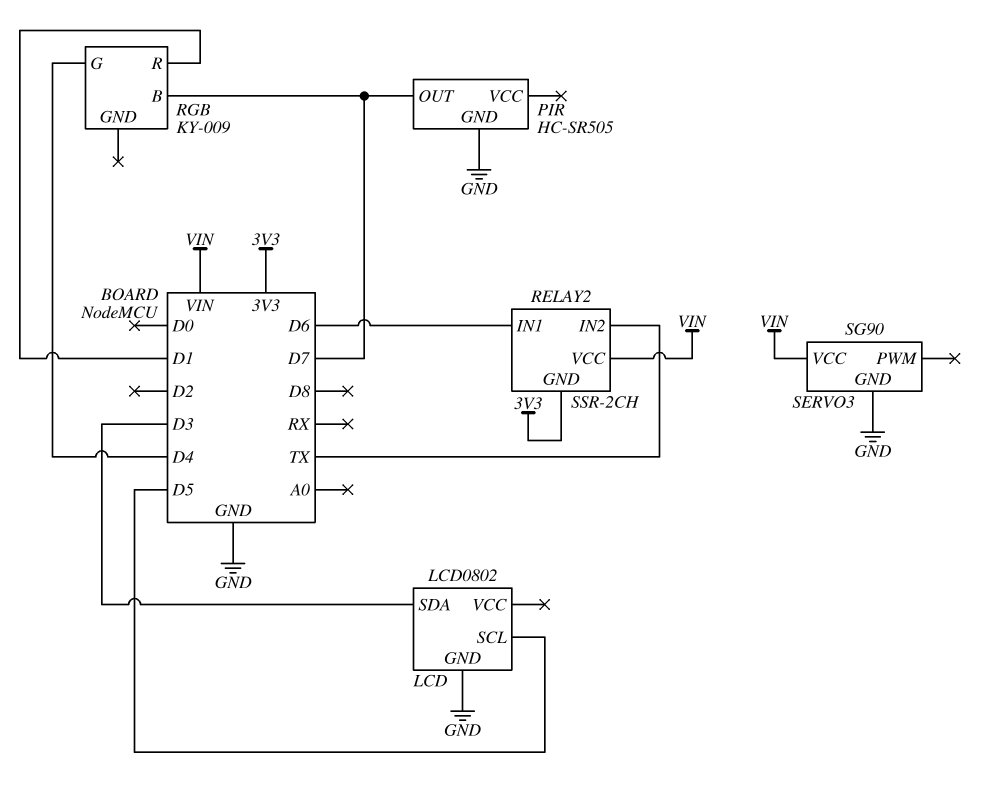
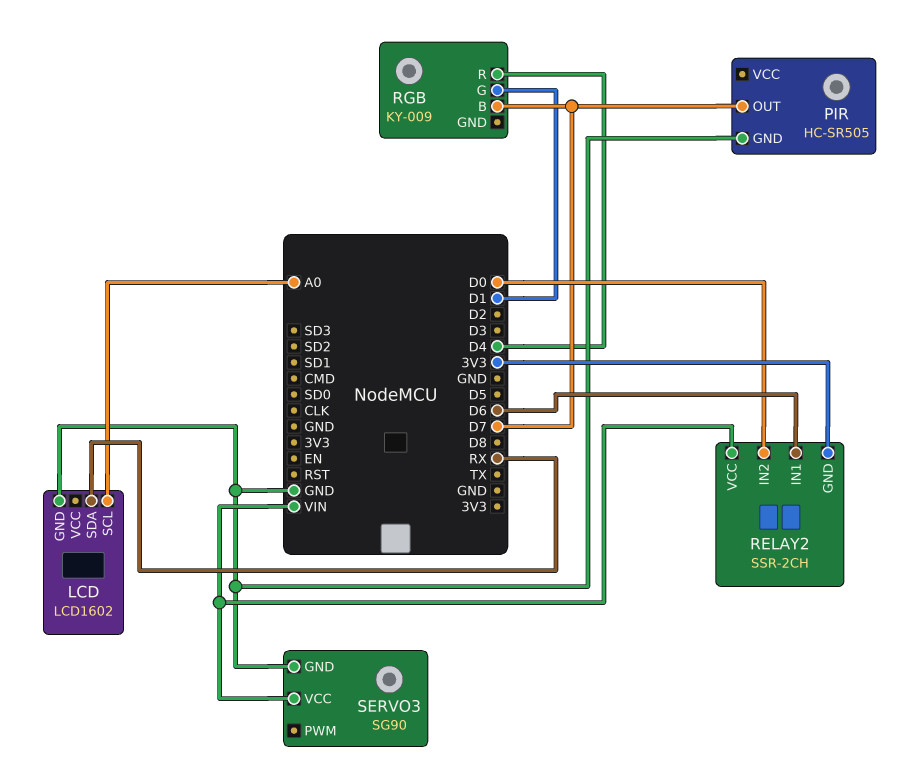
LCD: LCD0802 -> LCD1602
LCD pin SCL: D5 -> A0
LCD pin SDA: D3 -> RX
RELAY2 pin IN2: TX -> D0
RGB pin G: D4 -> D1
RGB pin R: D1 -> D4

